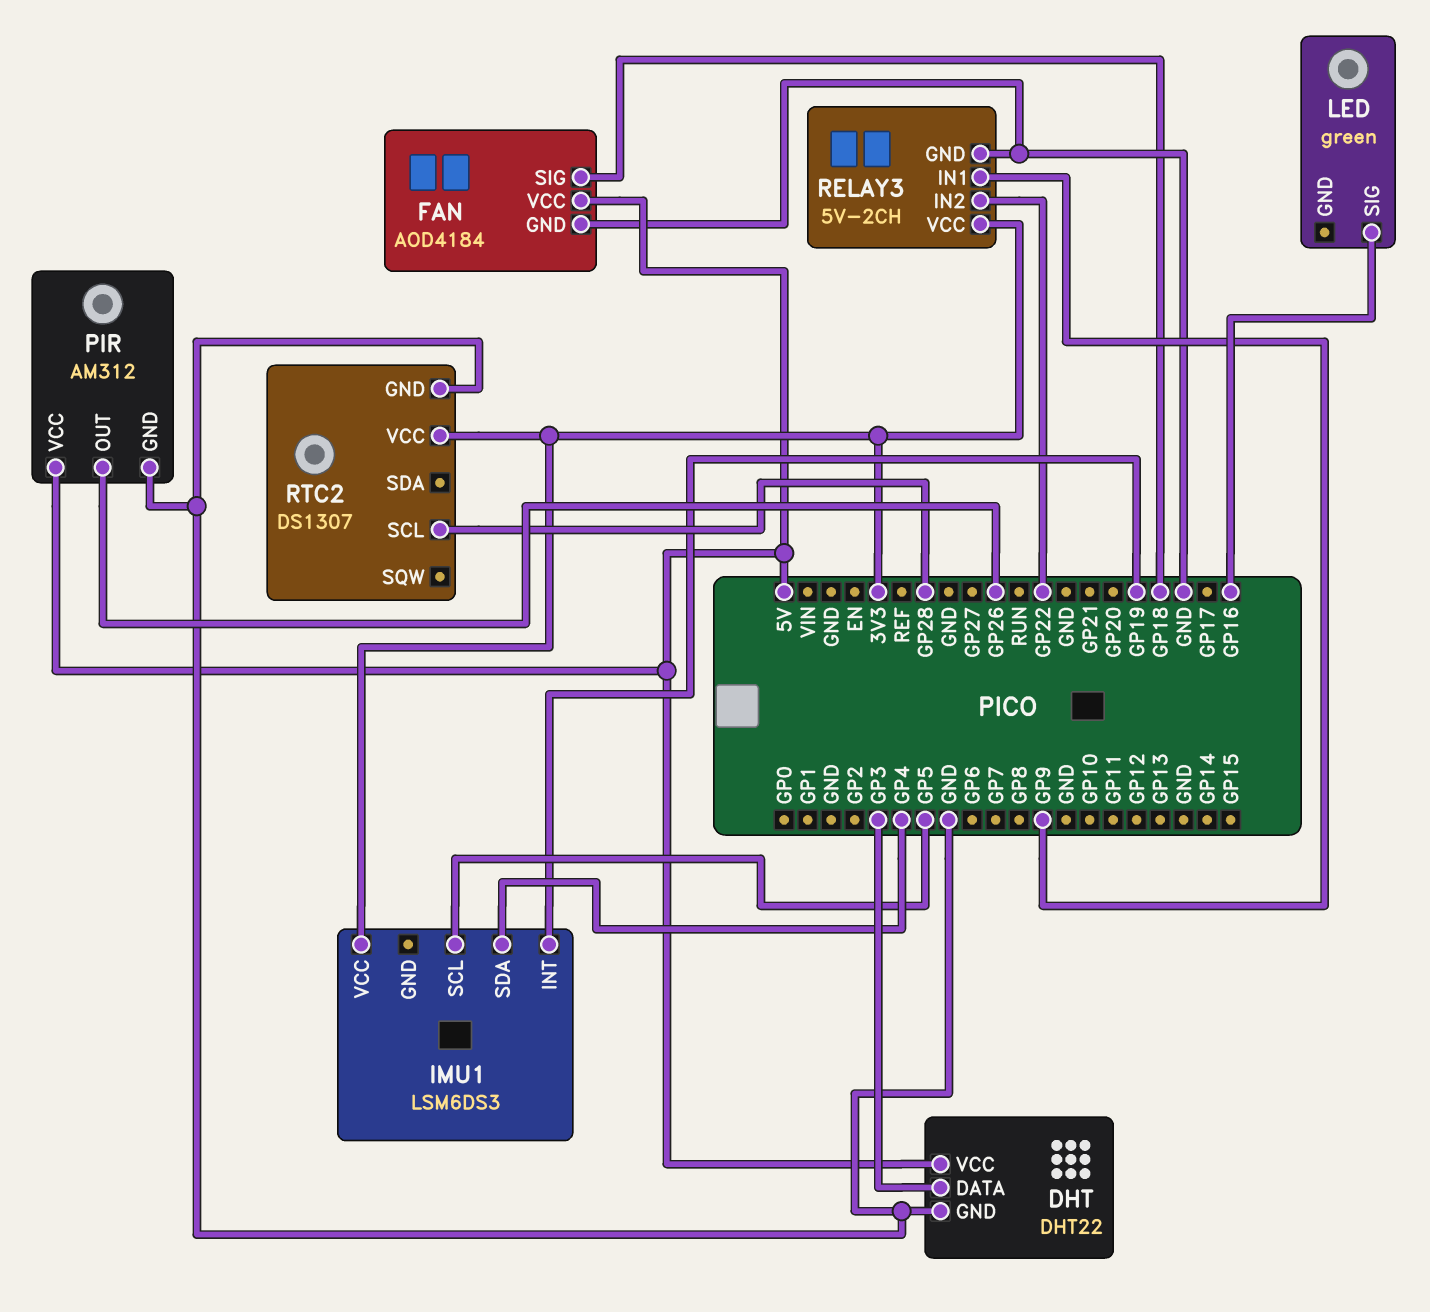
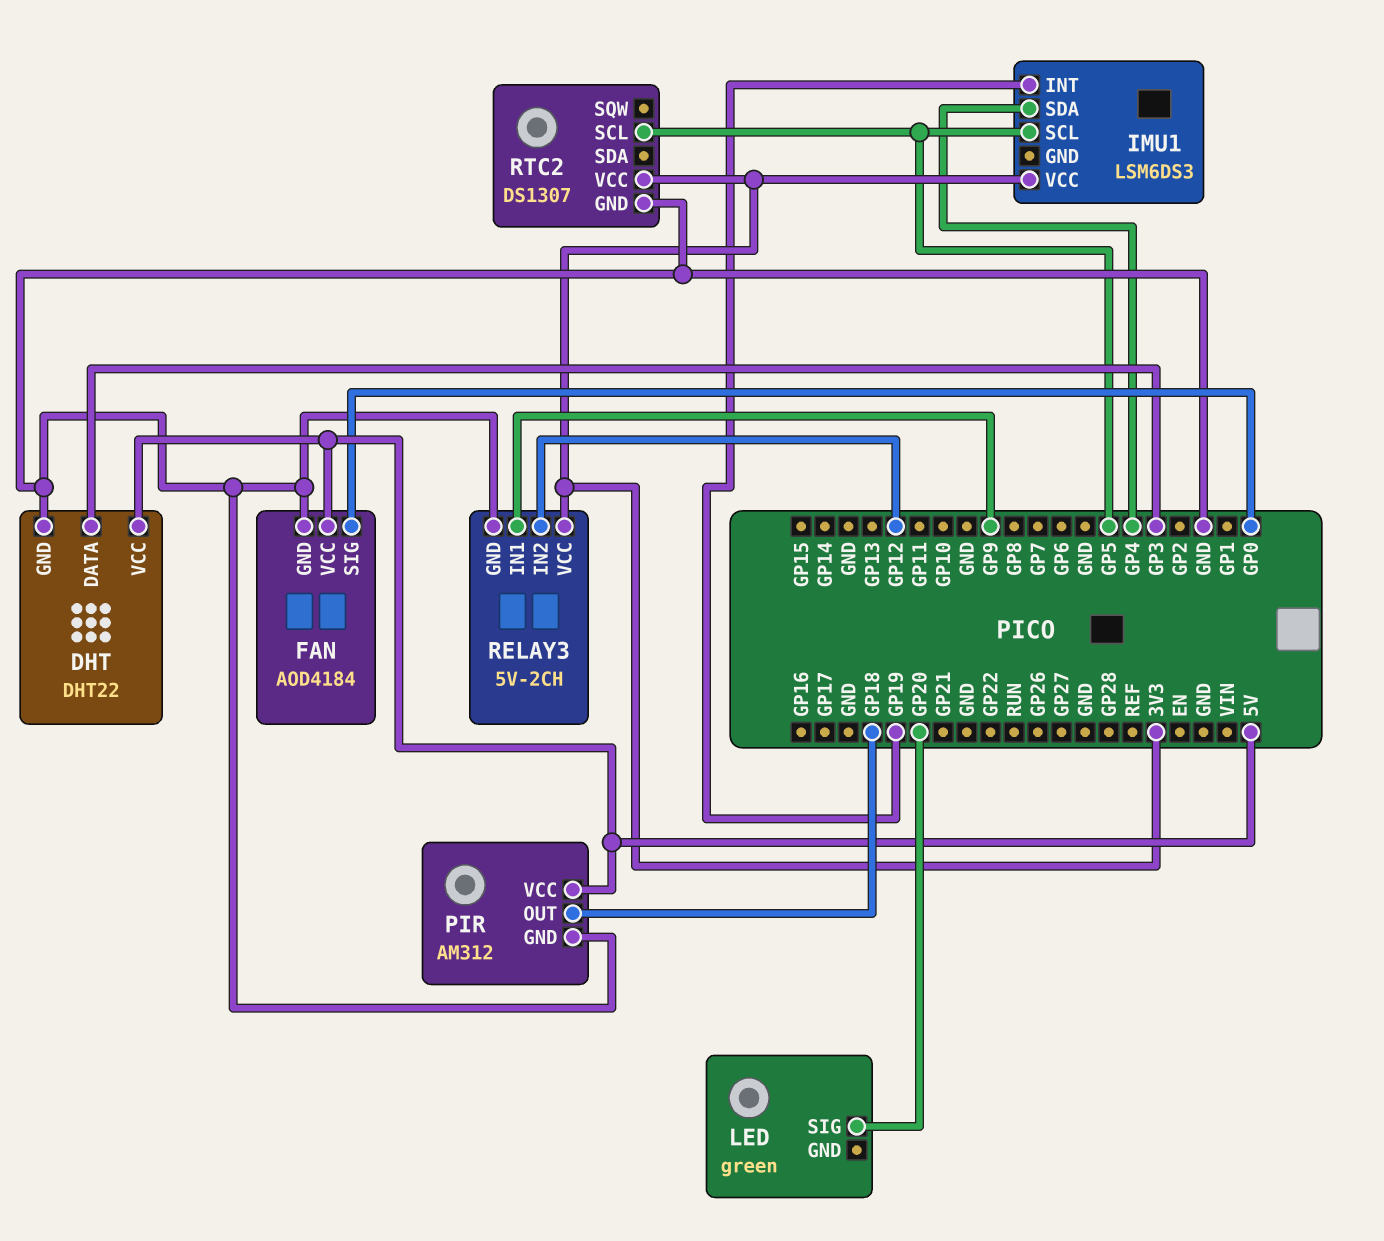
FAN pin SIG: GP18 -> GP0
LED pin SIG: GP16 -> GP20
PIR pin OUT: GP26 -> GP18
RELAY3 pin IN2: GP22 -> GP12
RTC2 pin SCL: GP28 -> GP5

